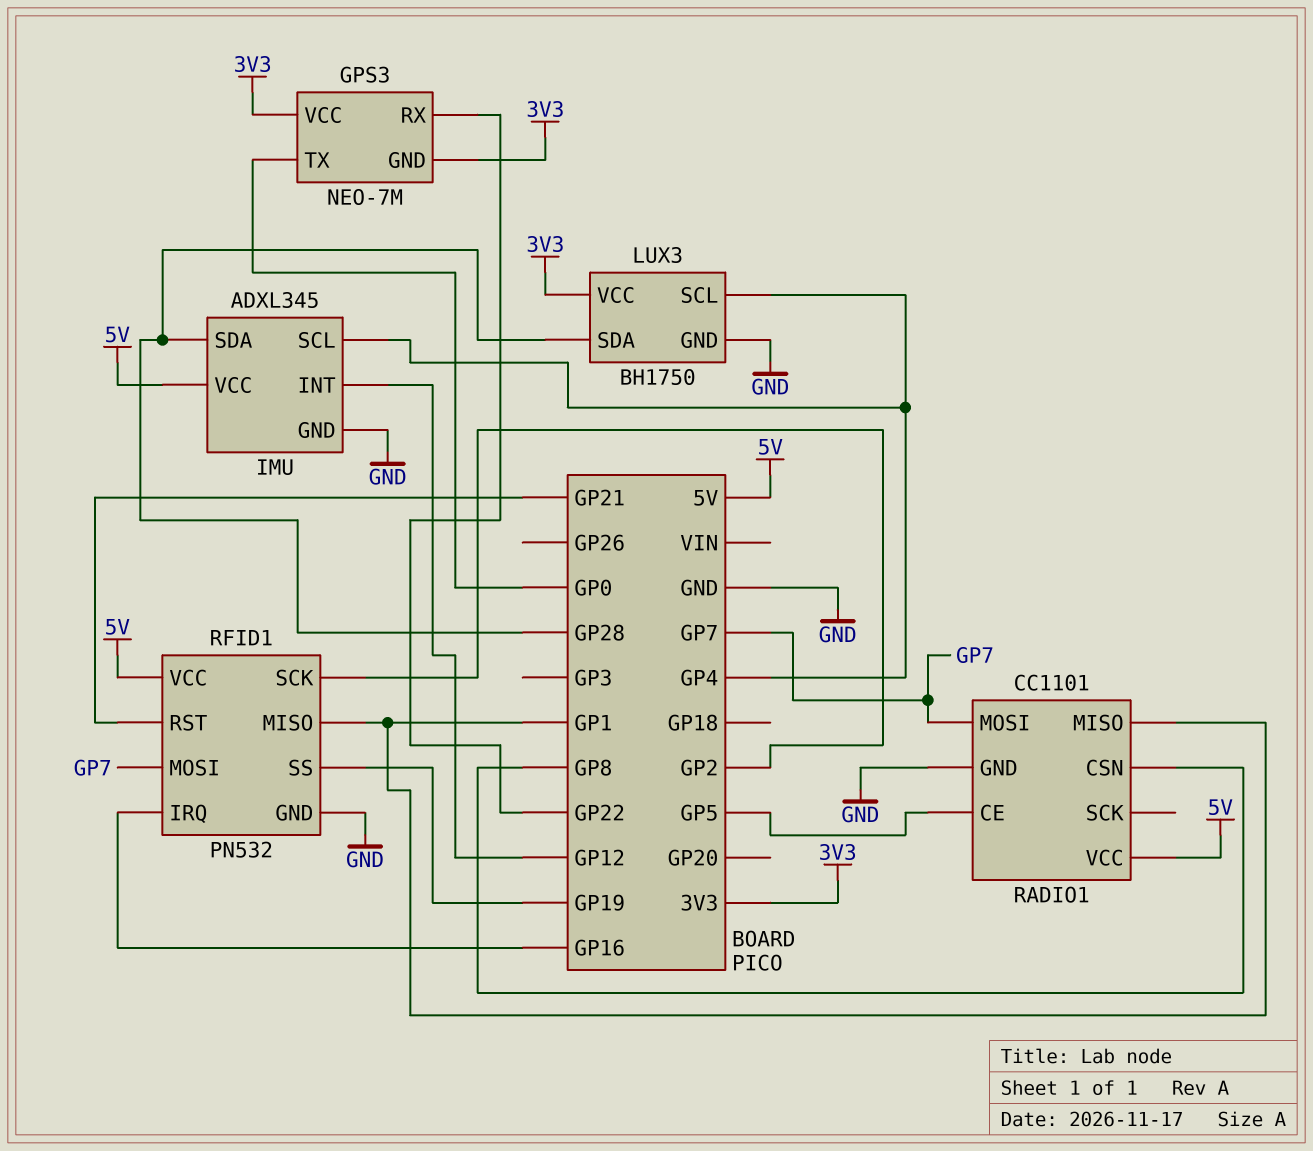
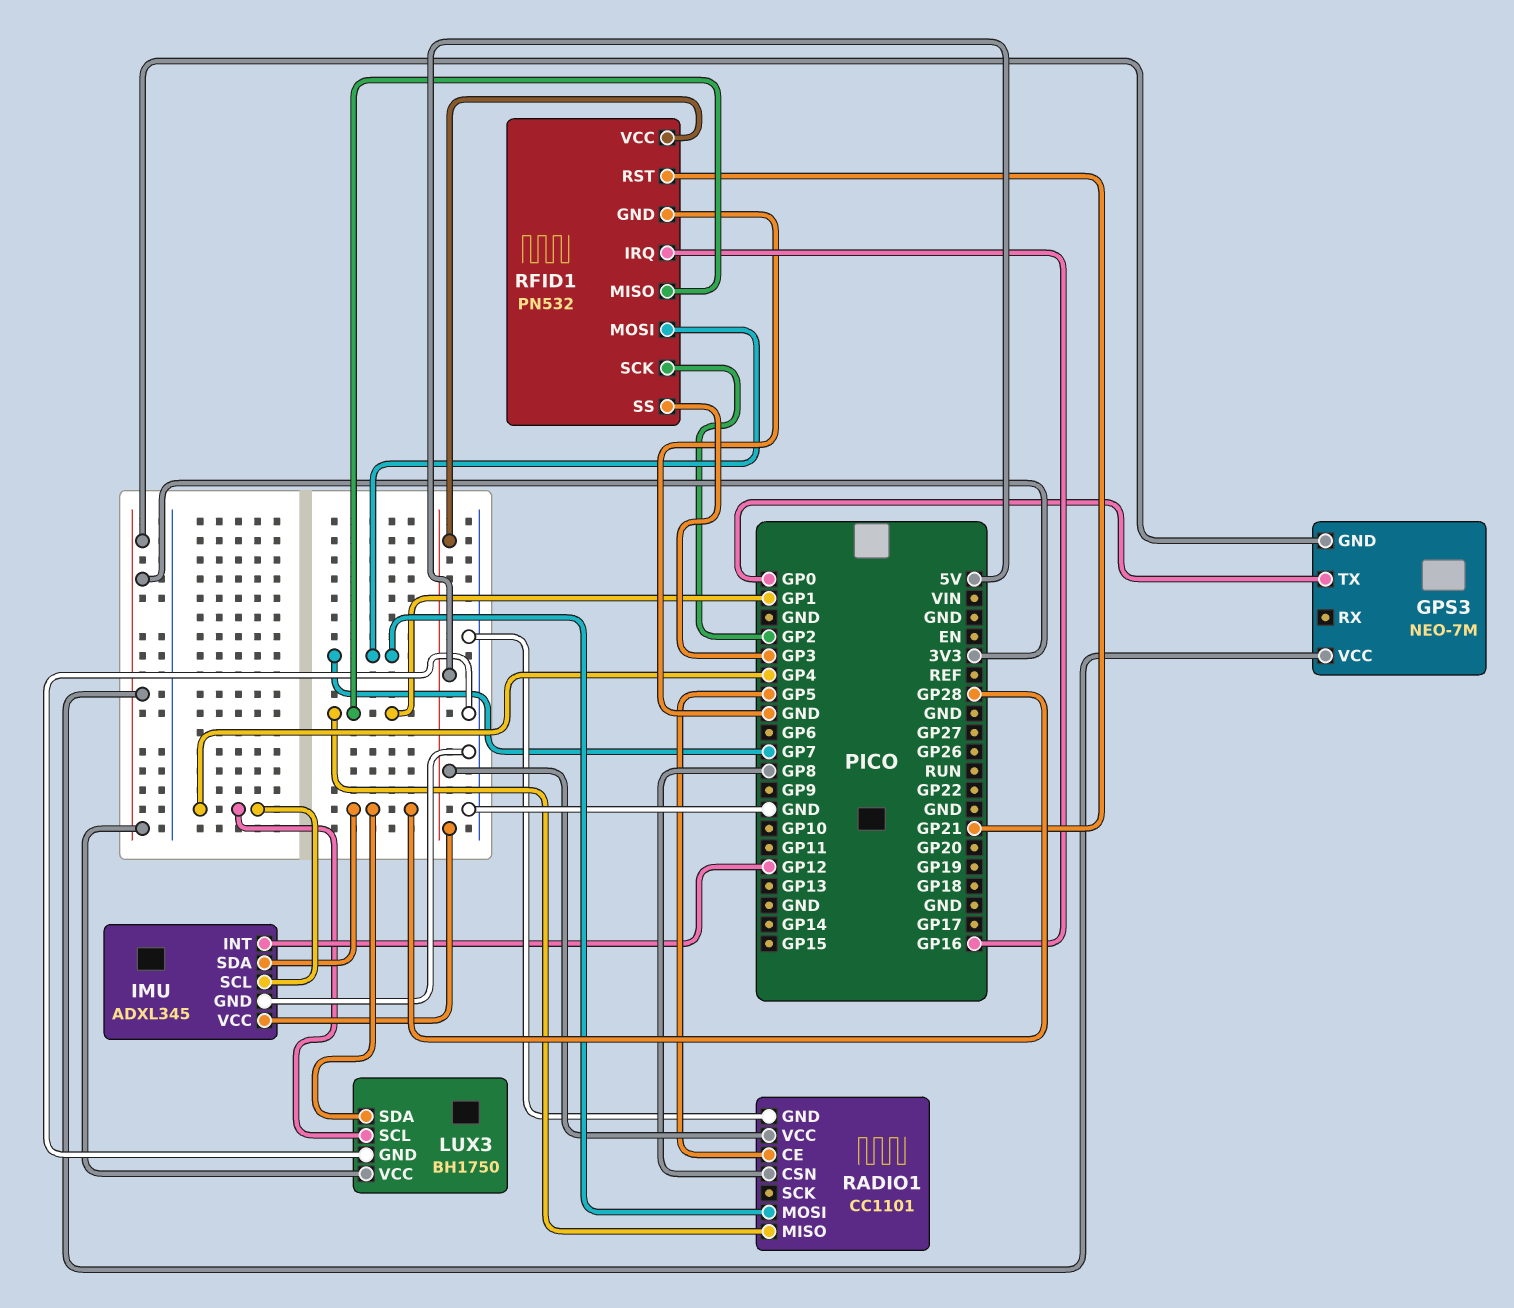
GPS3 pin RX: GP22 -> none
RFID1 pin SS: GP19 -> GP3

